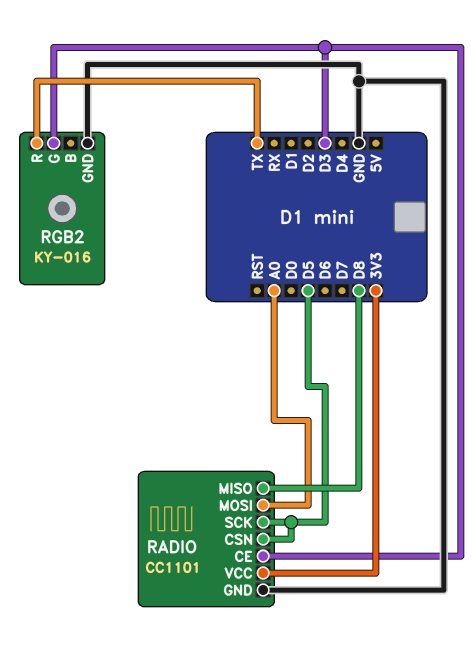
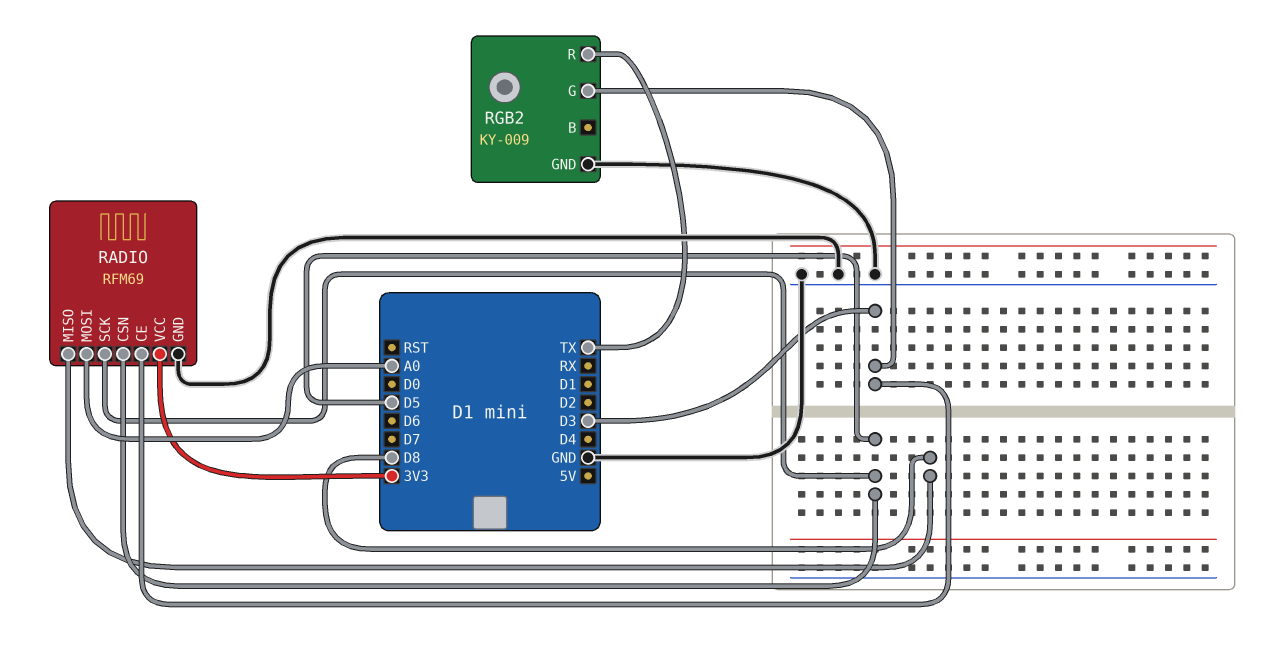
RADIO: CC1101 -> RFM69
RGB2: KY-016 -> KY-009

